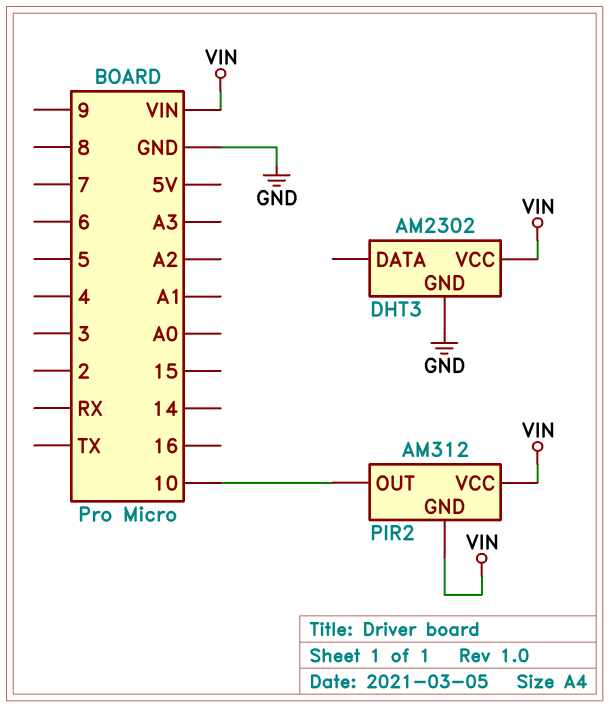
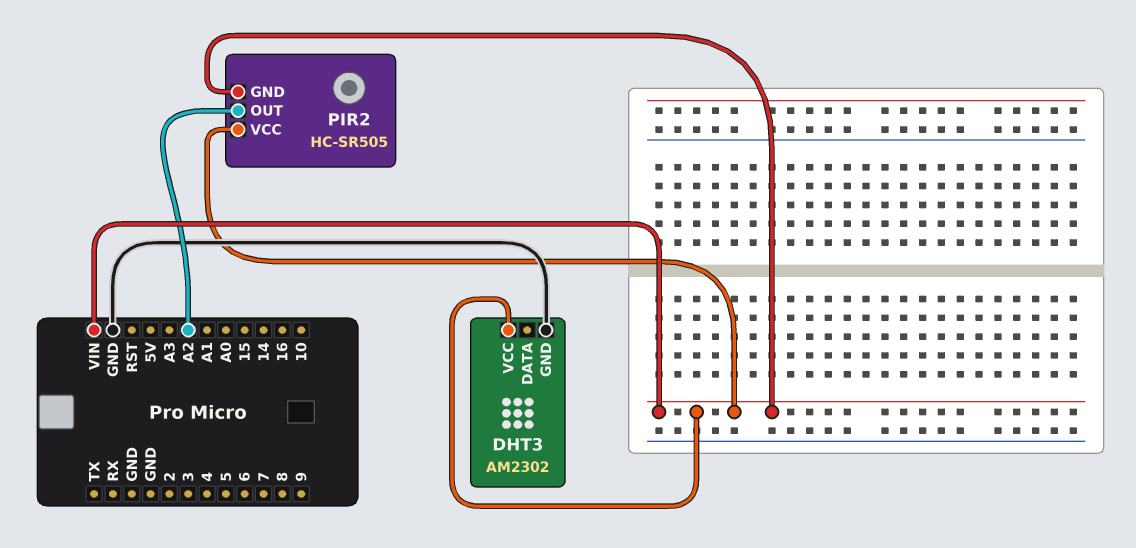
PIR2: AM312 -> HC-SR505
PIR2 pin OUT: 10 -> A2

